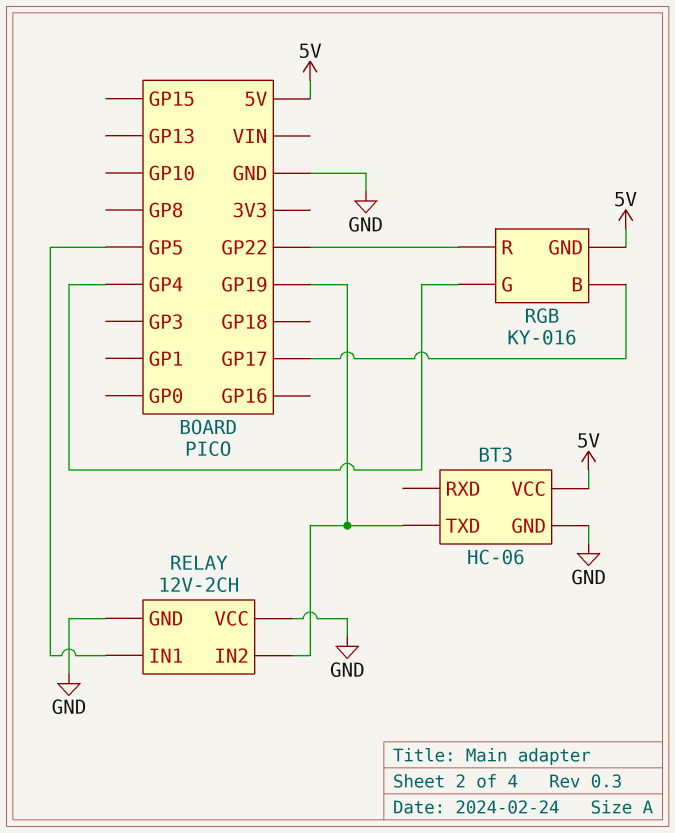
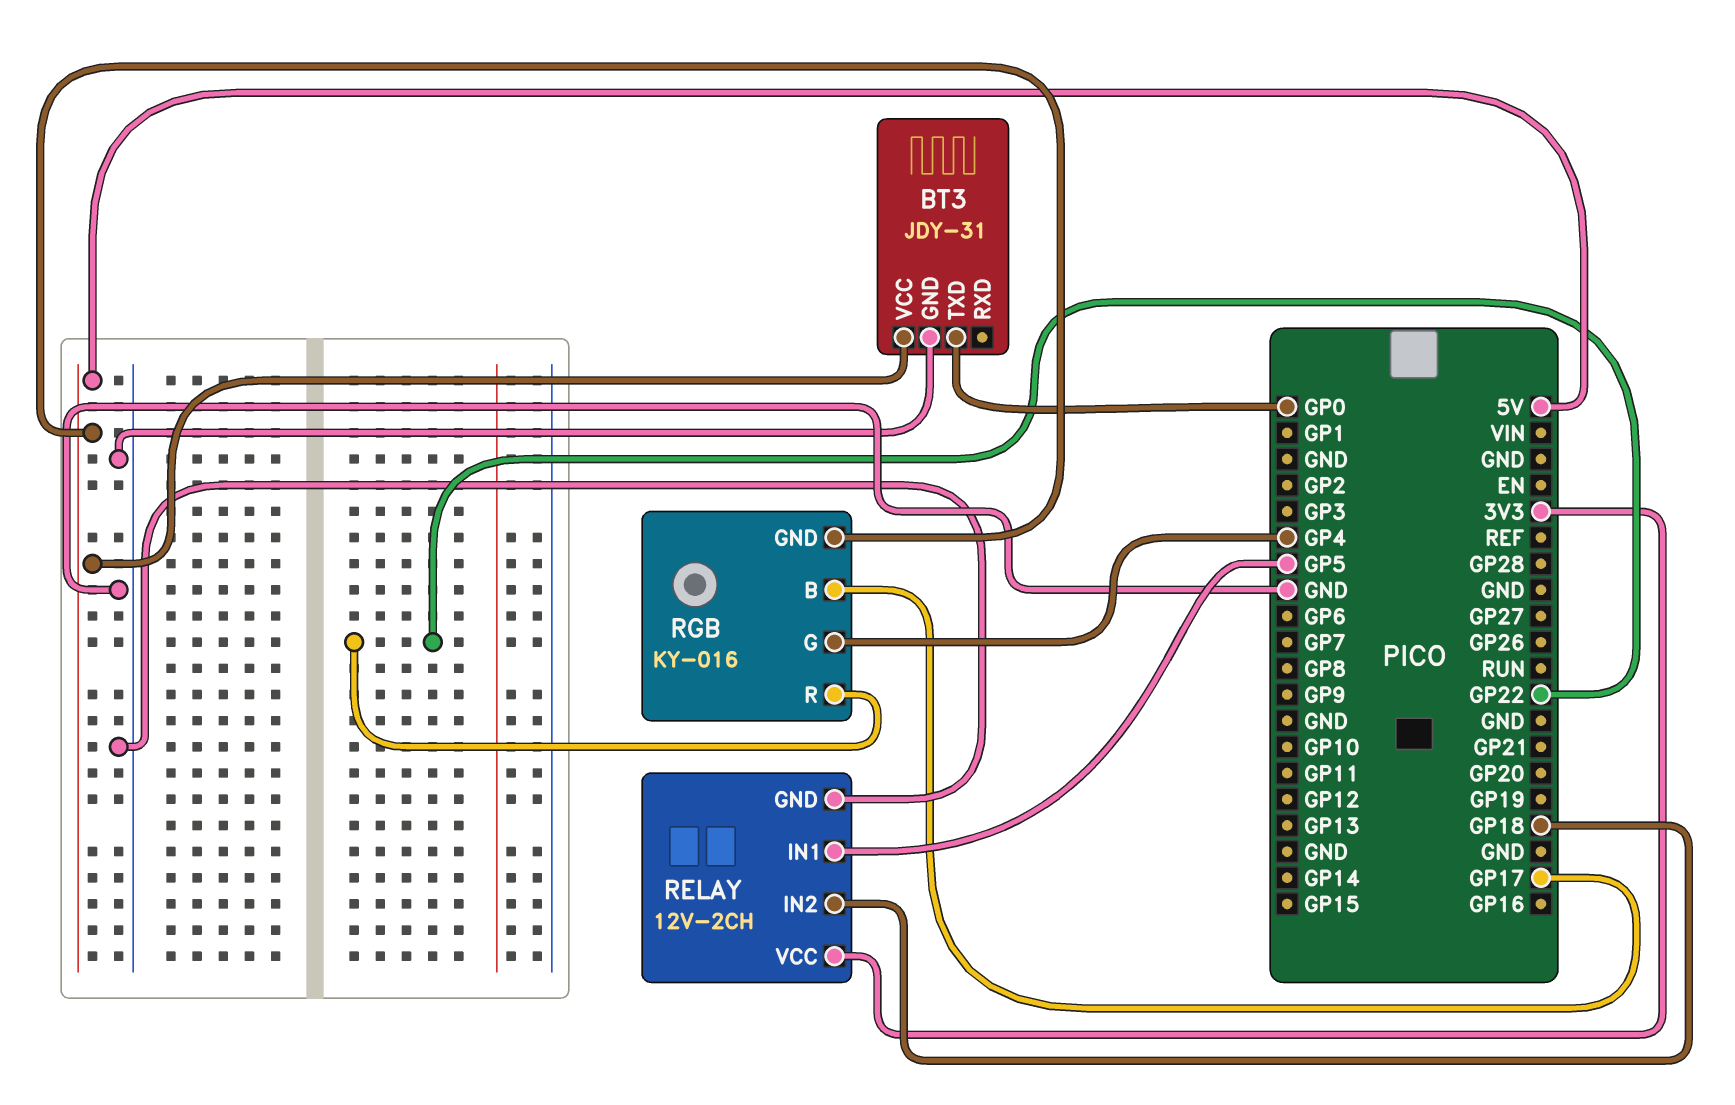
BT3: HC-06 -> JDY-31
BT3 pin TXD: GP19 -> GP0
RELAY pin IN2: GP19 -> GP18
RELAY pin VCC: GND -> 3V3

